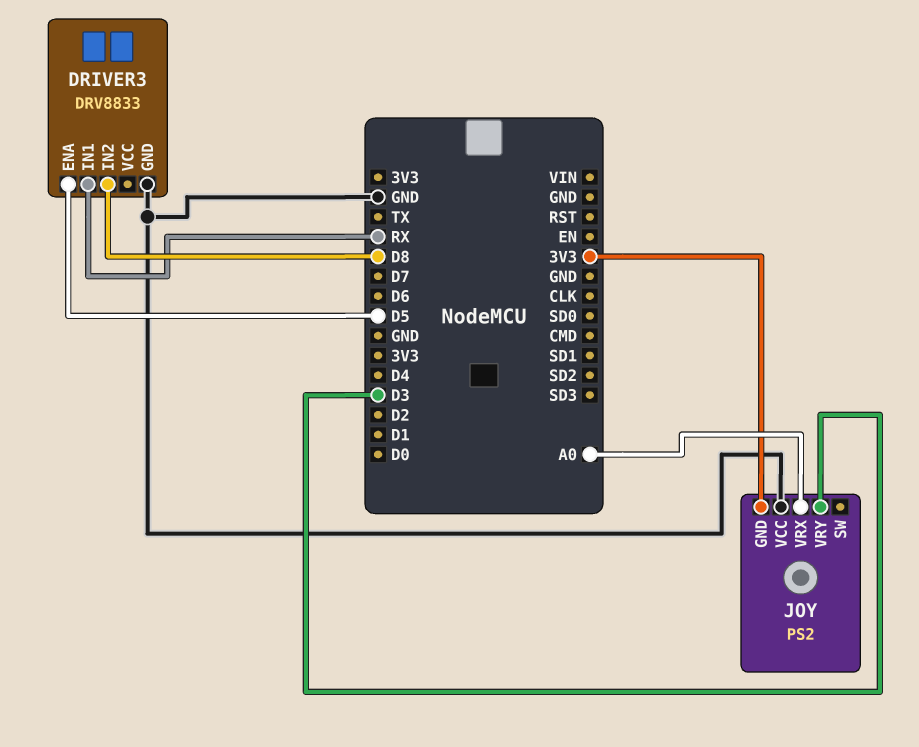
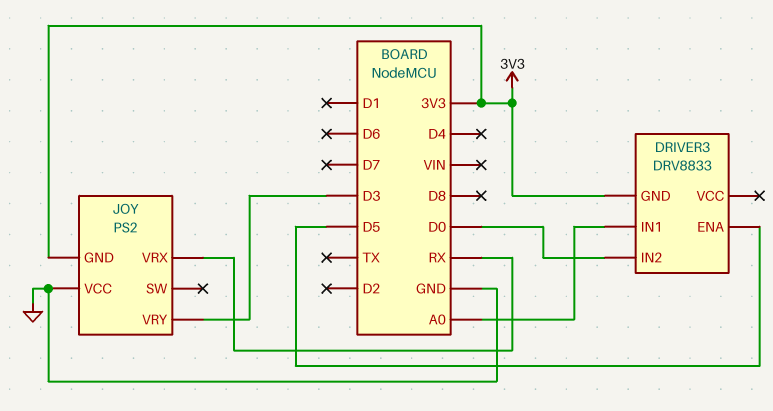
DRIVER3 pin GND: GND -> 3V3
DRIVER3 pin IN1: RX -> A0
DRIVER3 pin IN2: D8 -> D0
JOY pin VRX: A0 -> RX

